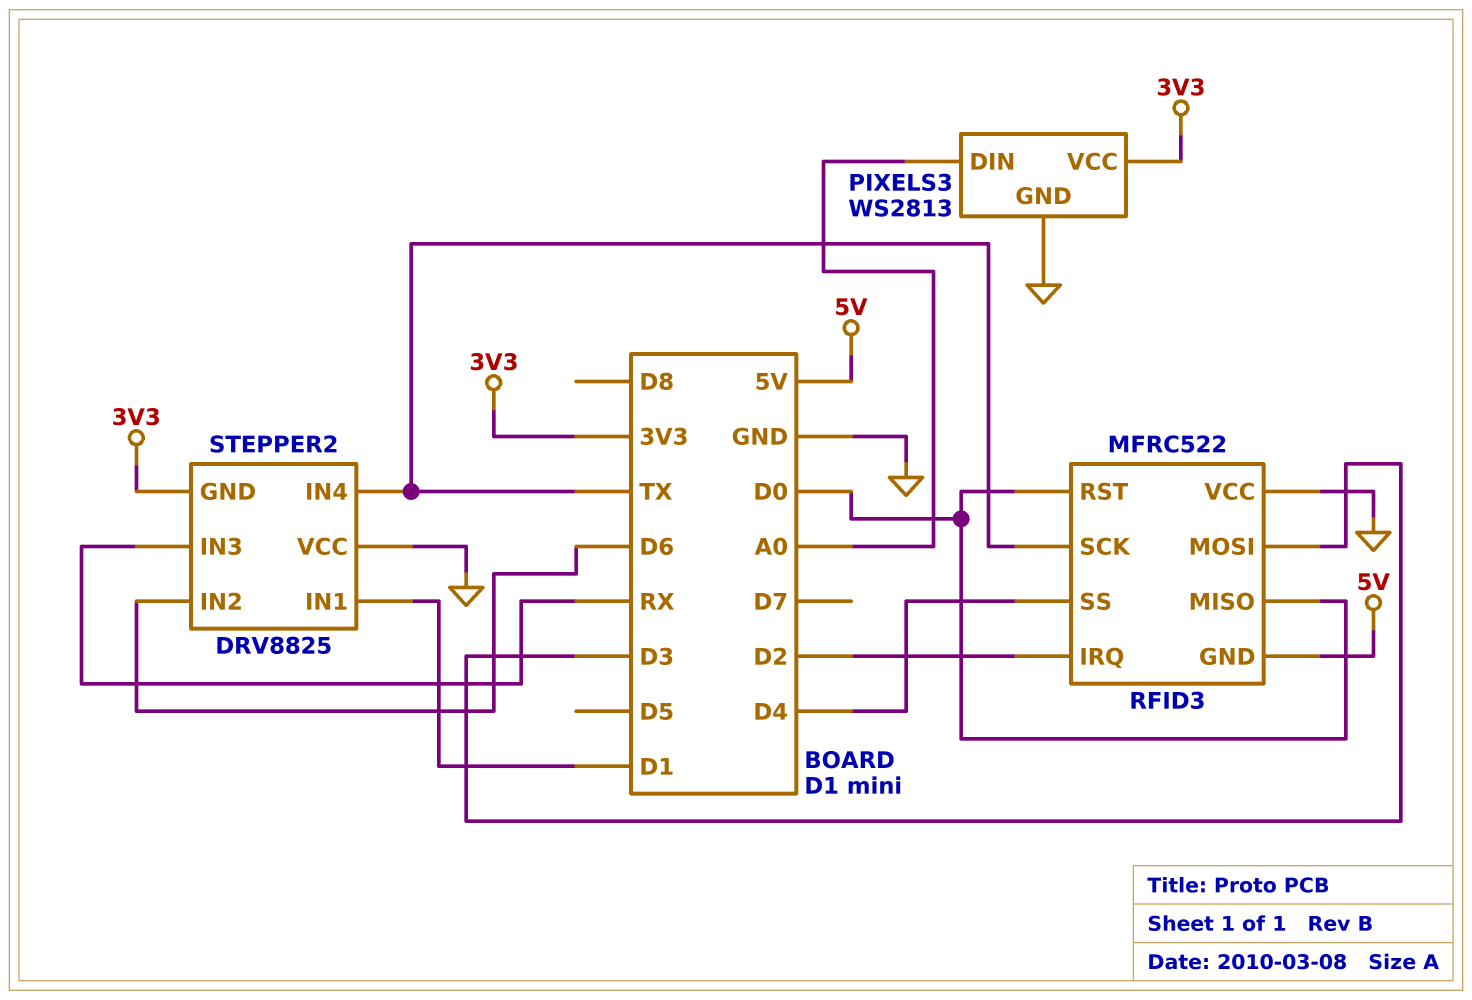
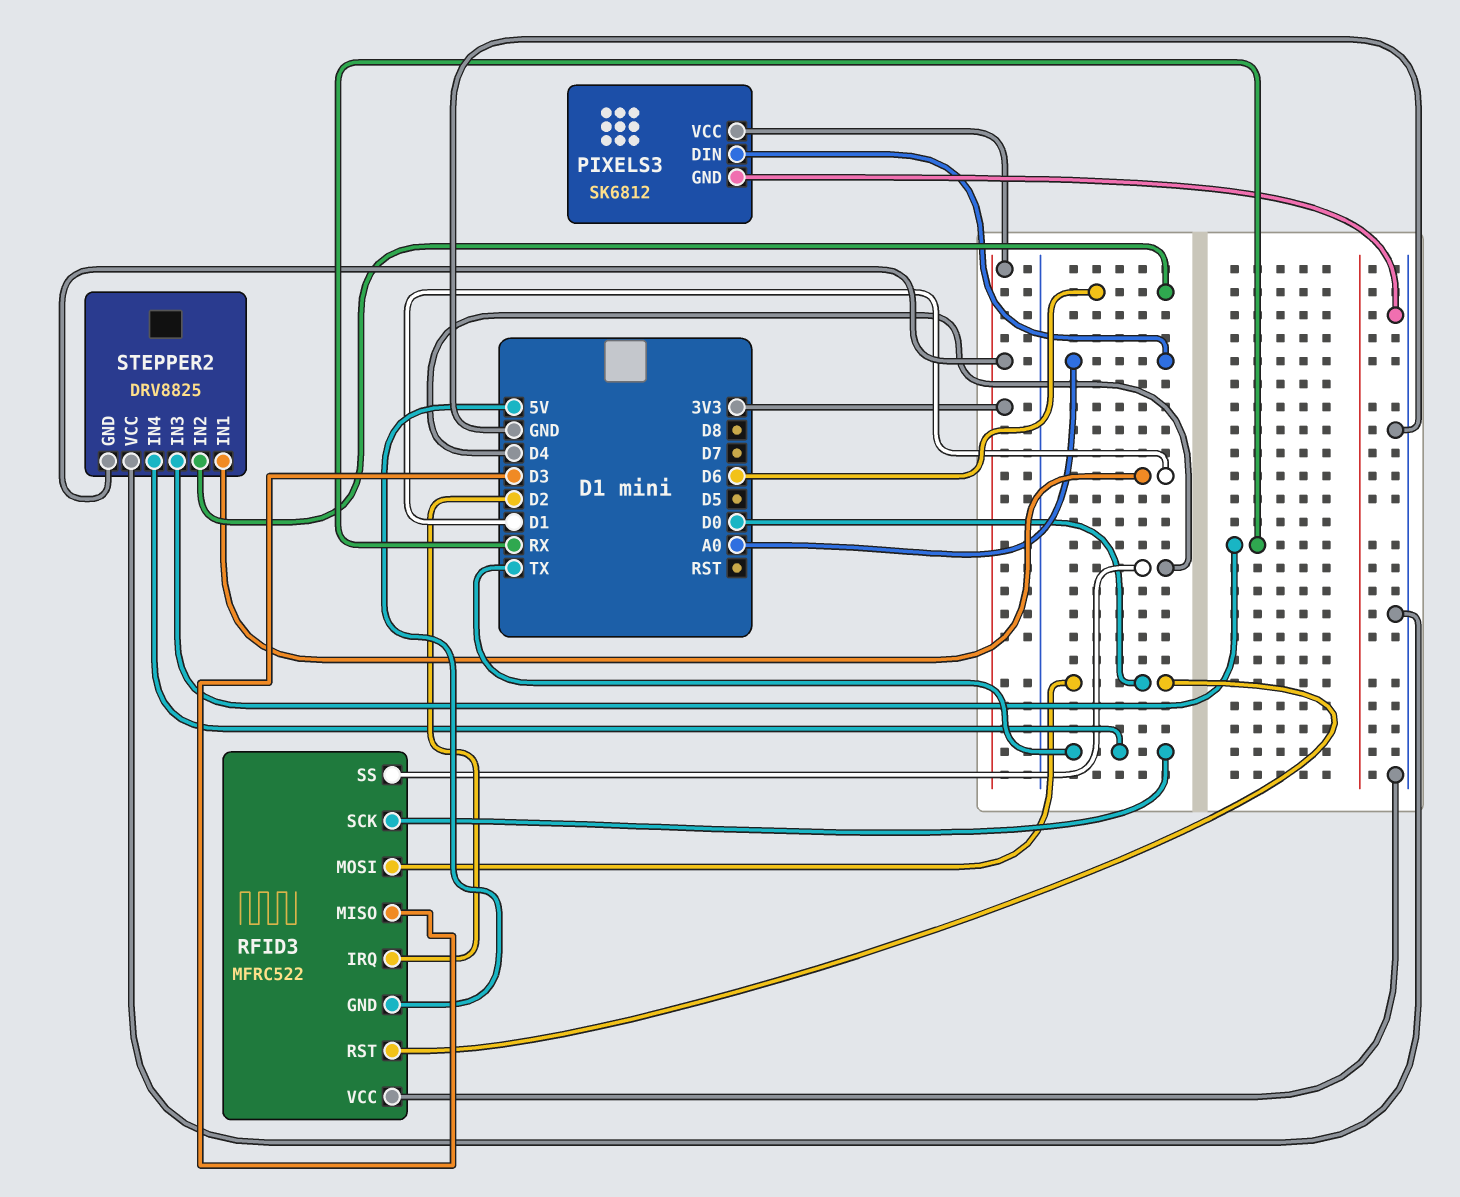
PIXELS3: WS2813 -> SK6812
RFID3 pin MISO: D0 -> D3
RFID3 pin MOSI: D3 -> D0

